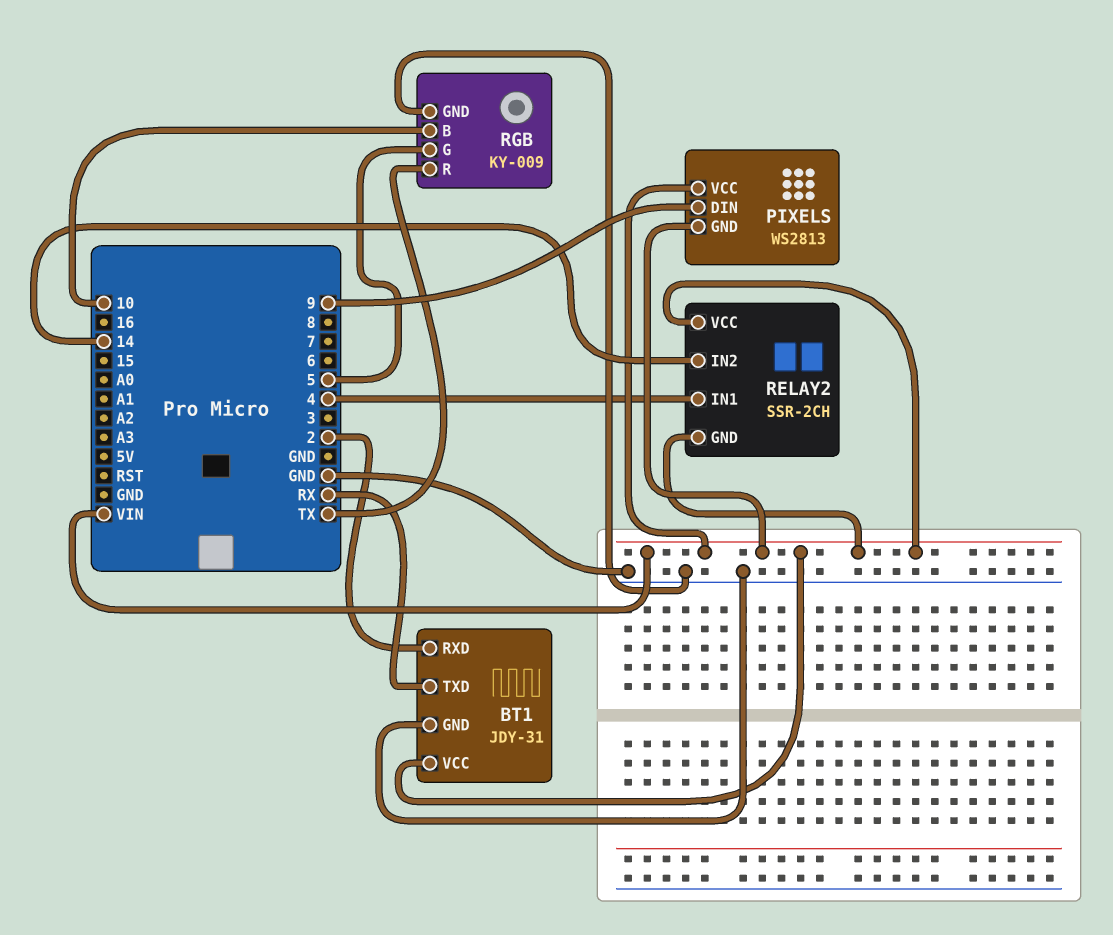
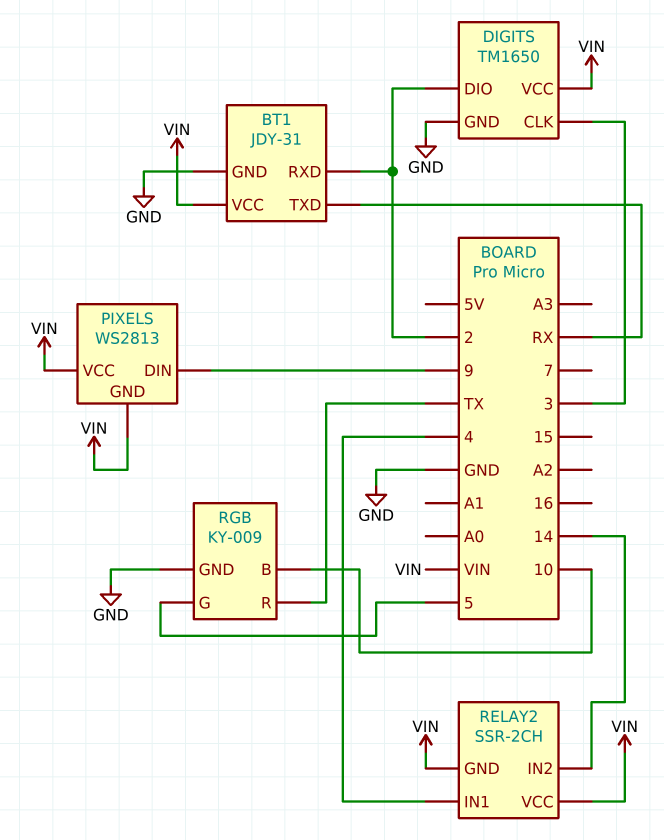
DIGITS: none -> TM1650
DIGITS pin CLK: none -> 3
DIGITS pin DIO: none -> 2
DIGITS pin GND: none -> GND
DIGITS pin VCC: none -> VIN

